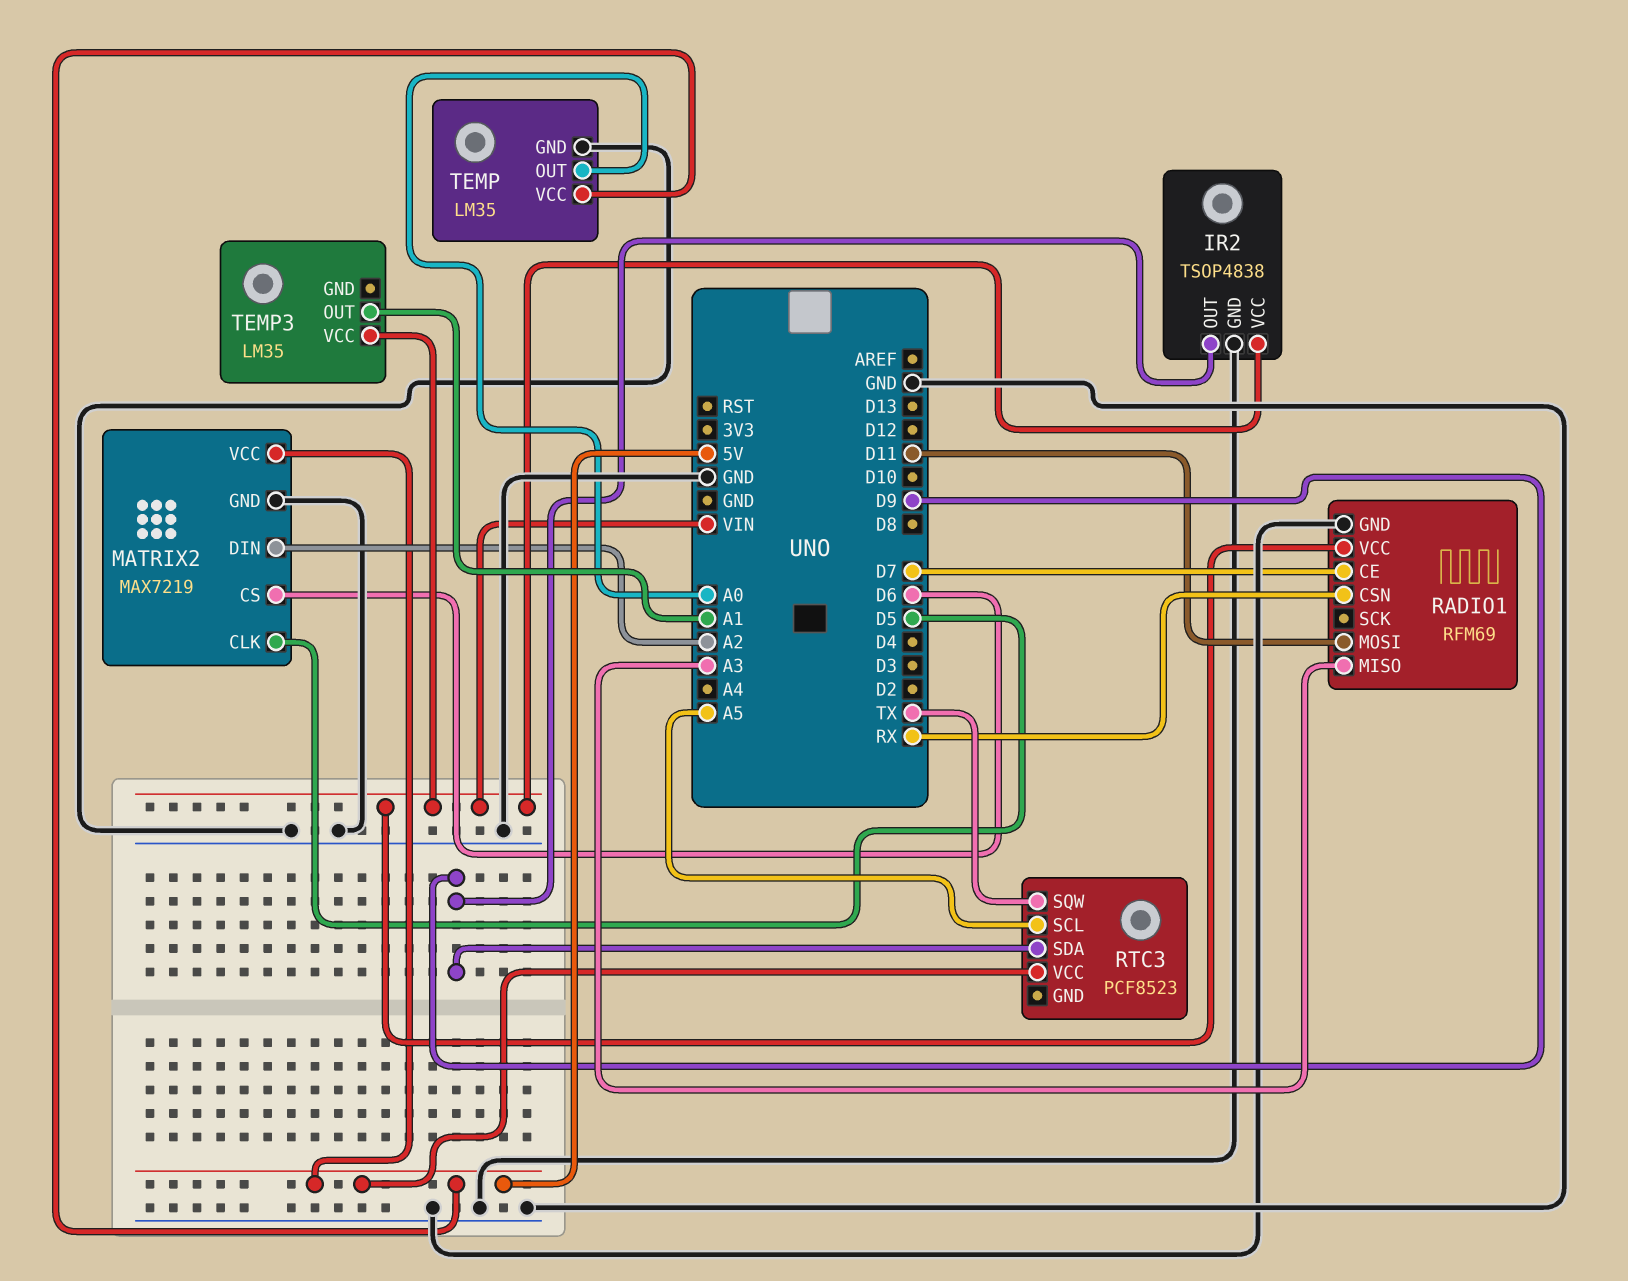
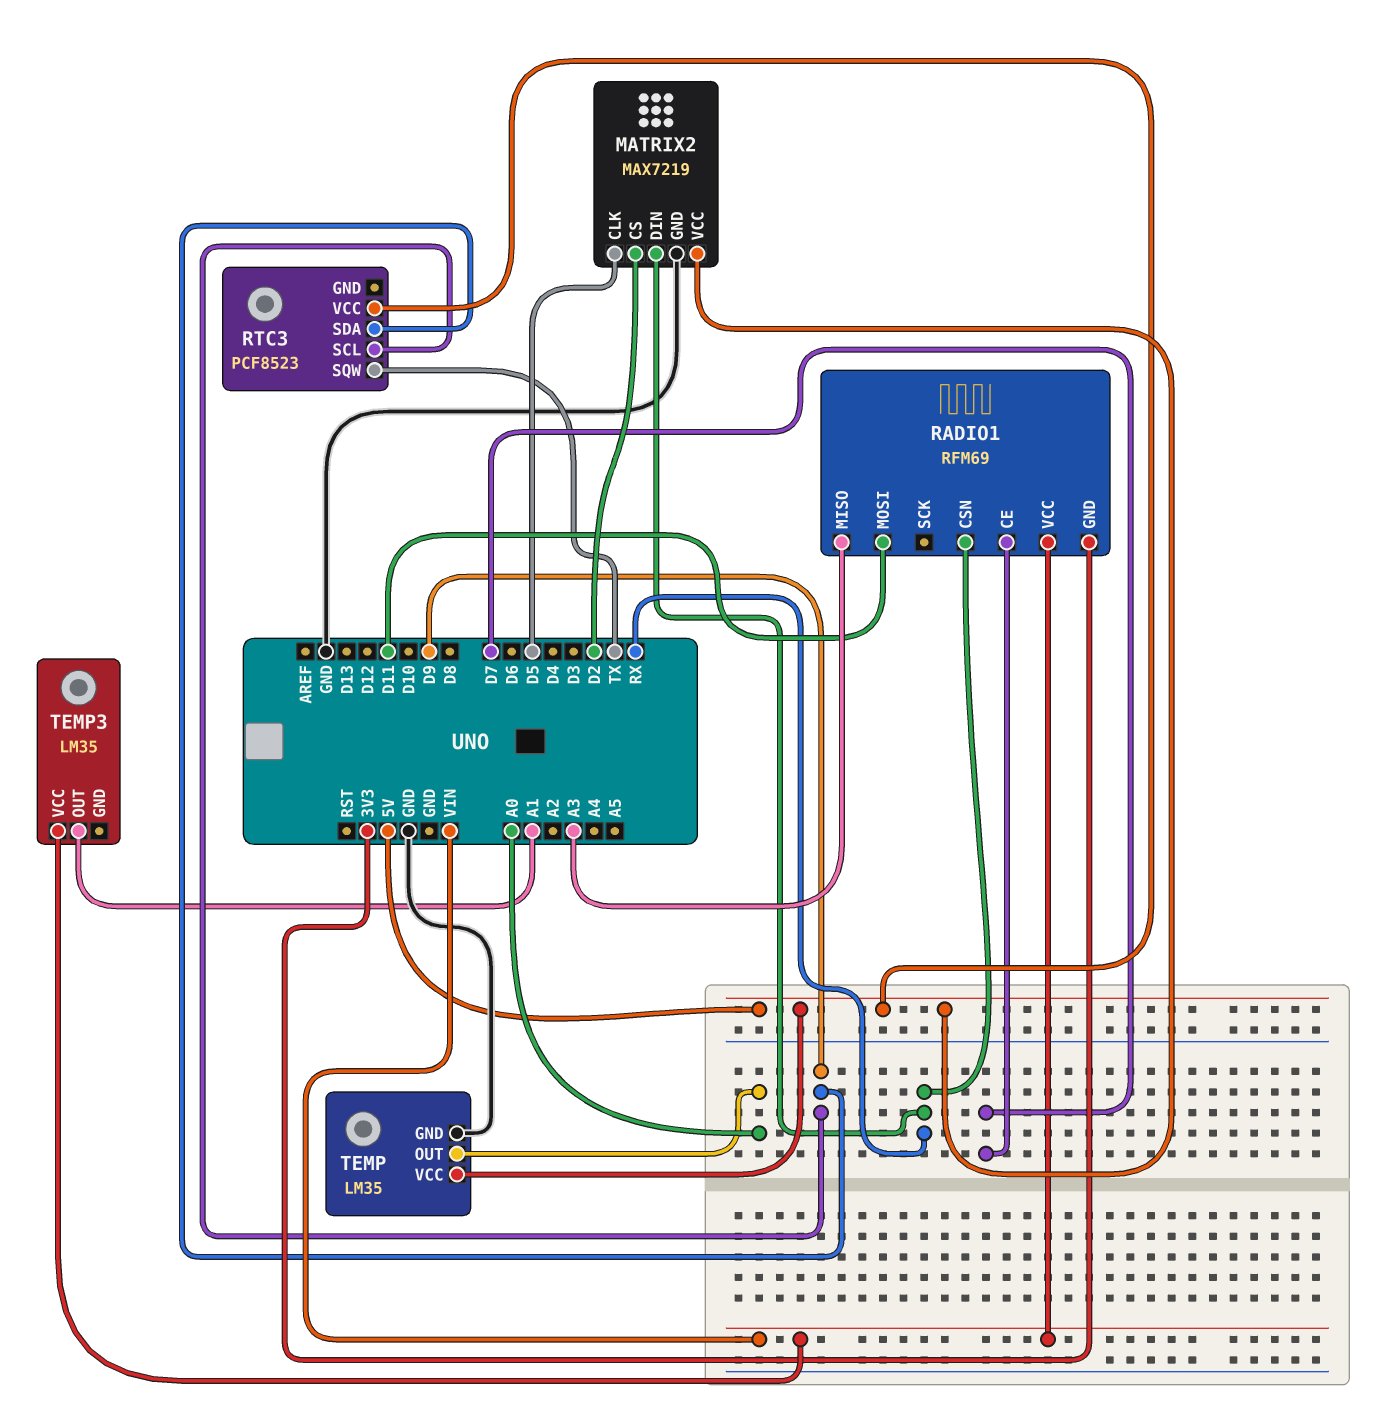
IR2: TSOP4838 -> none
IR2 pin GND: GND -> none
IR2 pin OUT: D9 -> none
IR2 pin VCC: VIN -> none
MATRIX2 pin CS: D6 -> D2
MATRIX2 pin DIN: A2 -> RX
RADIO1 pin GND: GND -> 3V3
RTC3 pin SCL: A5 -> D9

